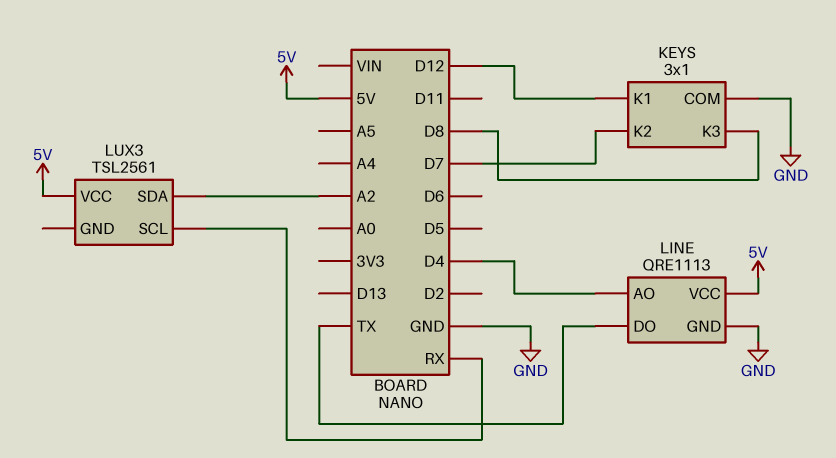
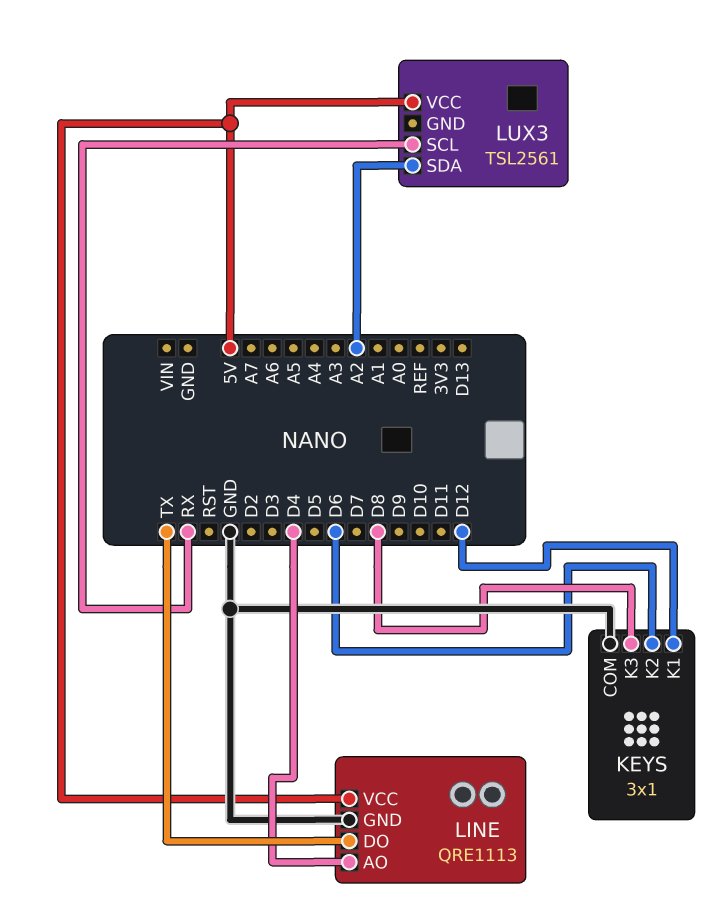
KEYS pin K2: D7 -> D6

